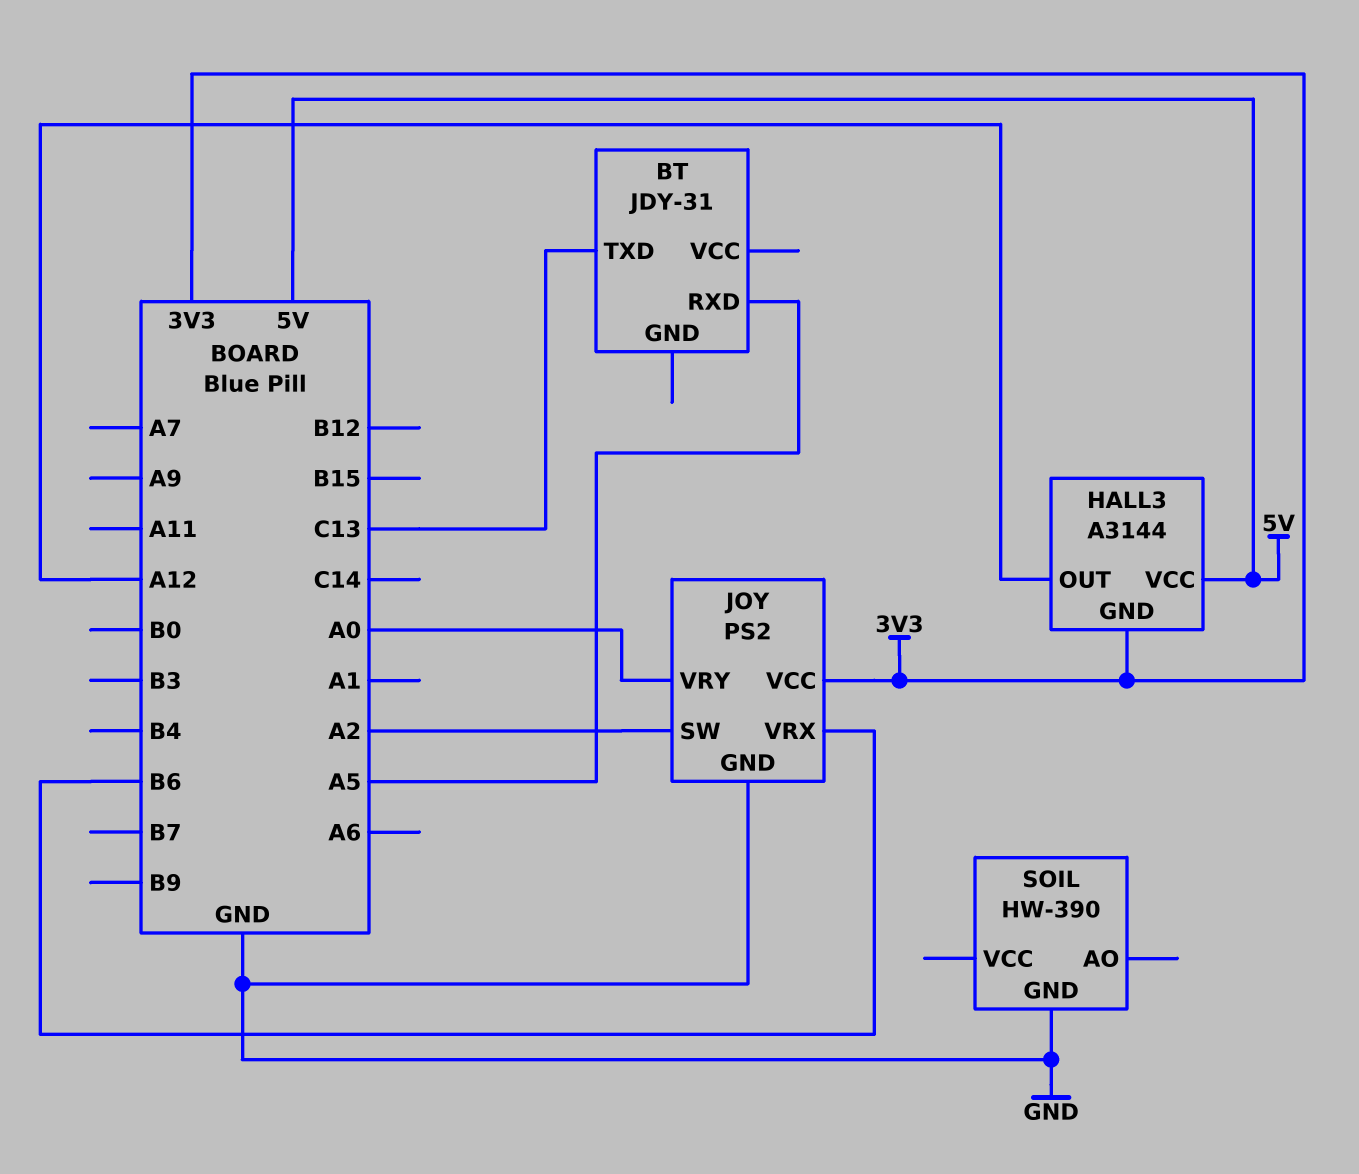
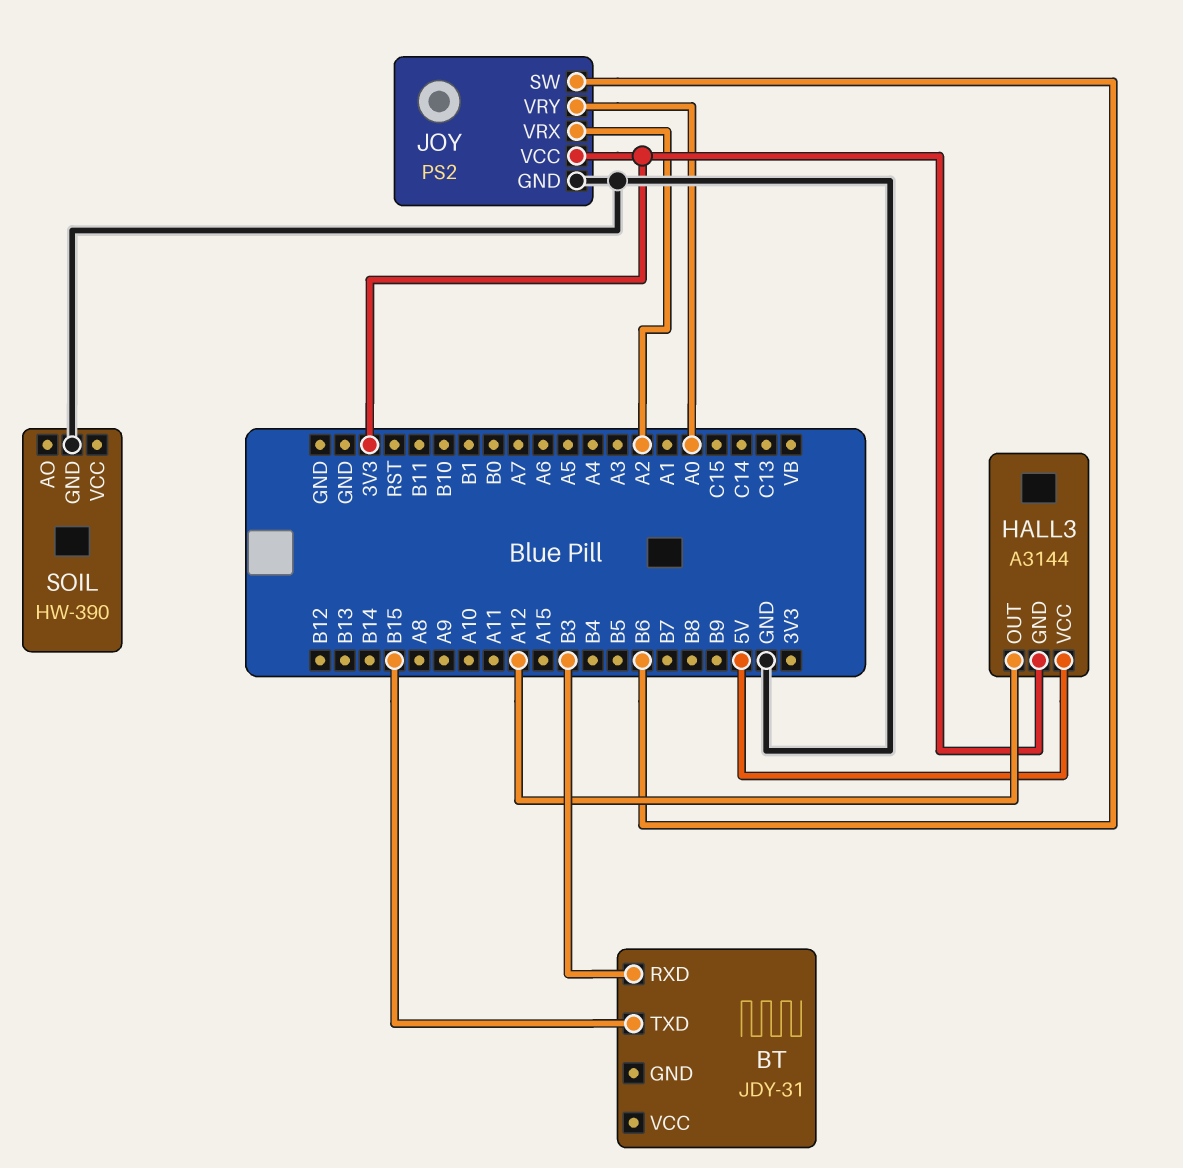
BT pin RXD: A5 -> B3
BT pin TXD: C13 -> B15
JOY pin SW: A2 -> B6
JOY pin VRX: B6 -> A2

